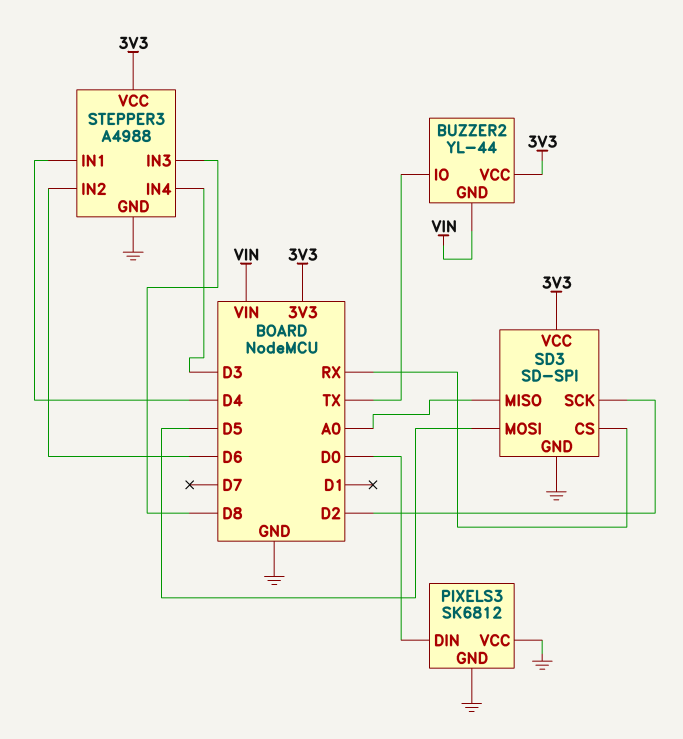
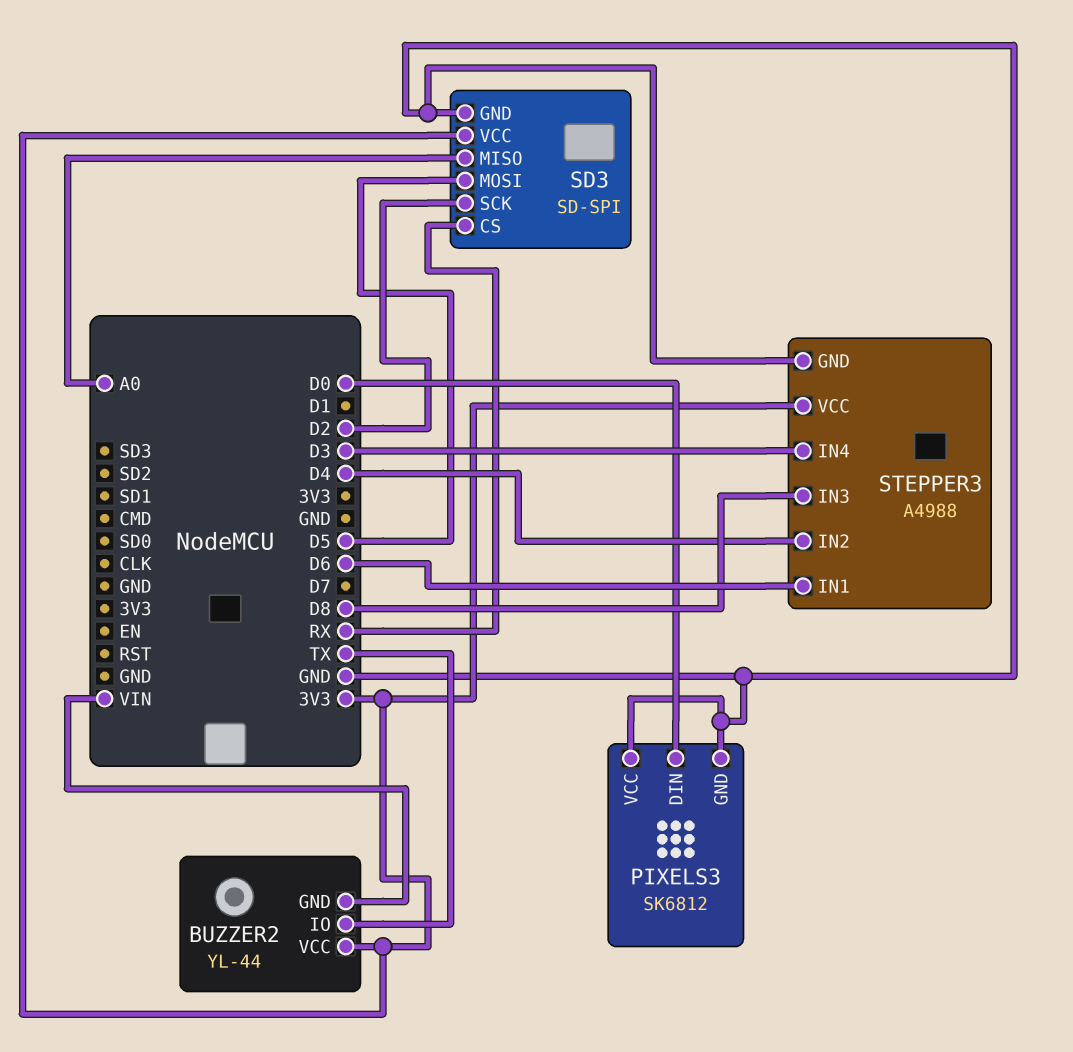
STEPPER3 pin IN1: D4 -> D6
STEPPER3 pin IN2: D6 -> D4

